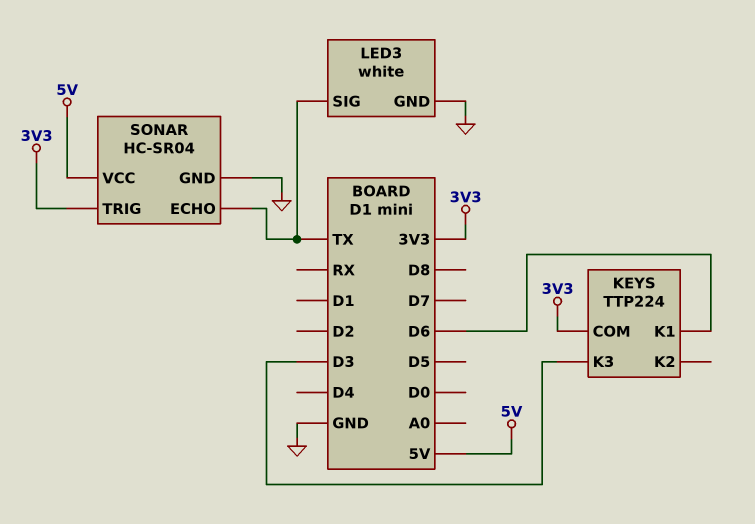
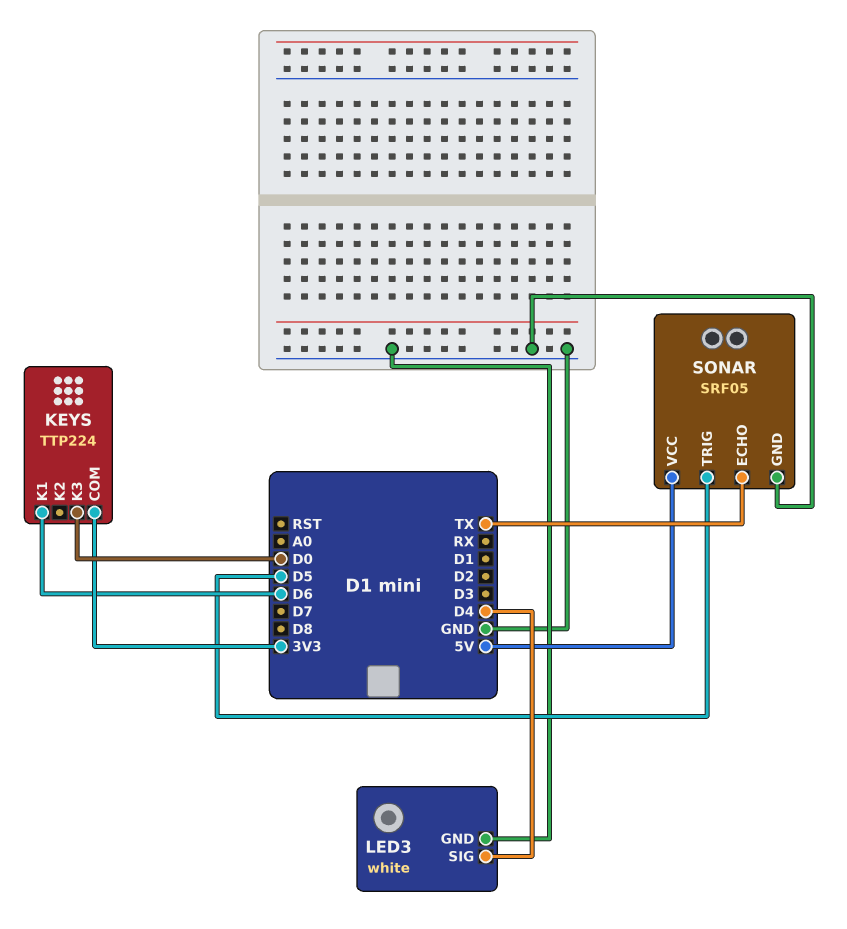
KEYS pin K3: D3 -> D0
LED3 pin SIG: TX -> D4
SONAR: HC-SR04 -> SRF05
SONAR pin TRIG: 3V3 -> D5

